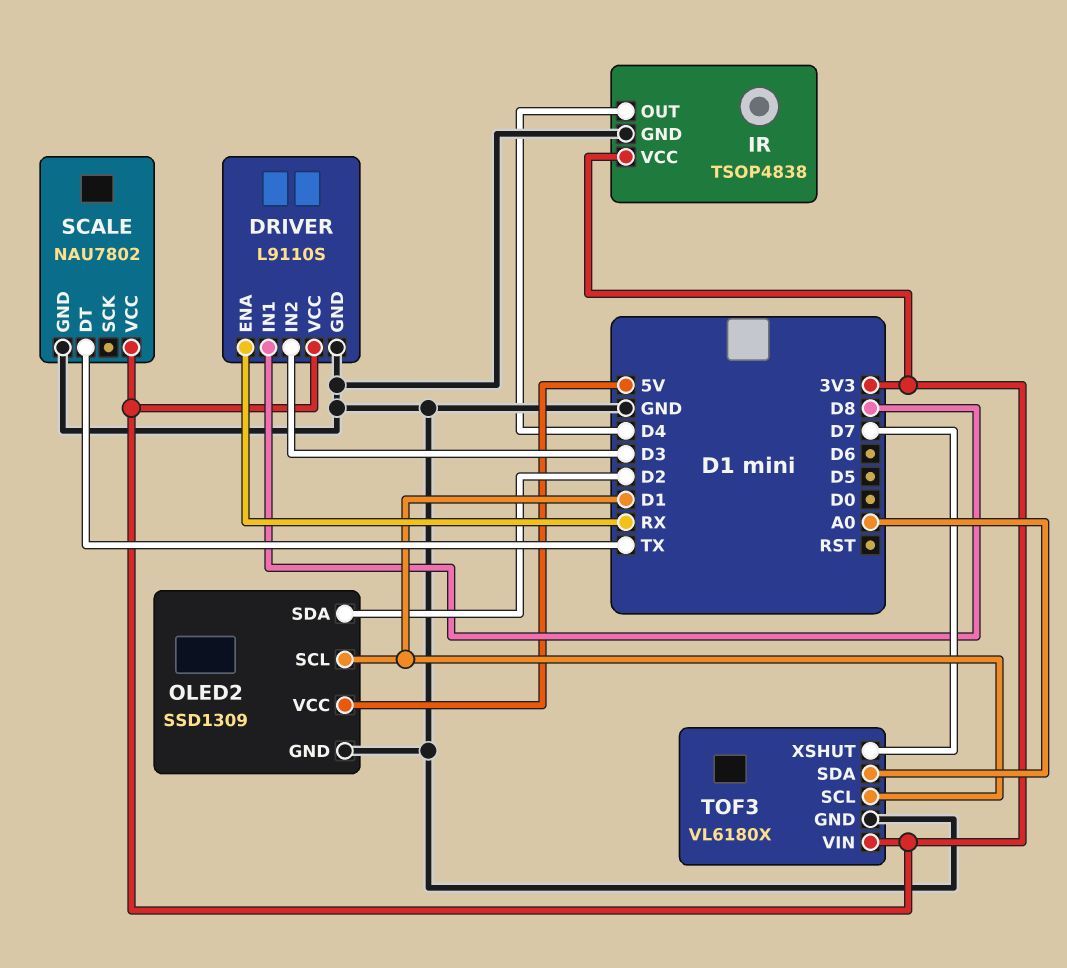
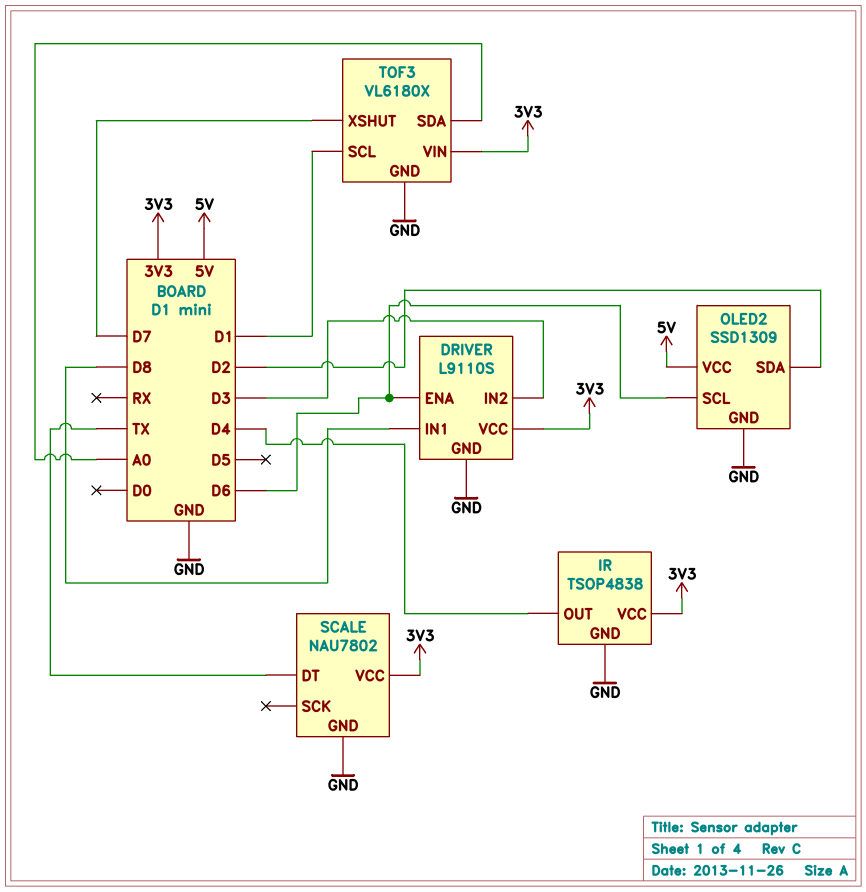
DRIVER pin ENA: RX -> D6
OLED2 pin SCL: D1 -> D6

